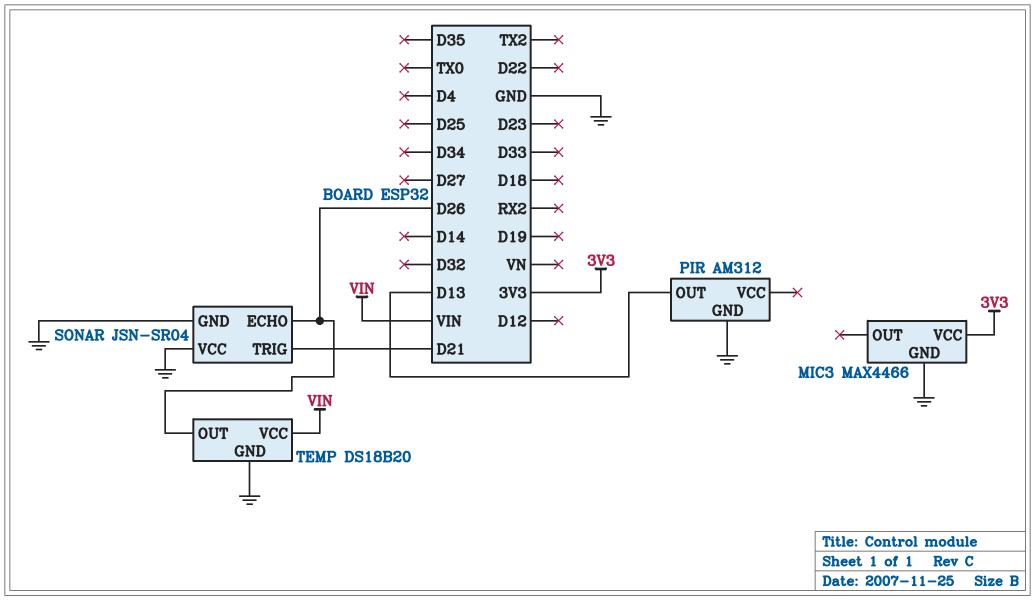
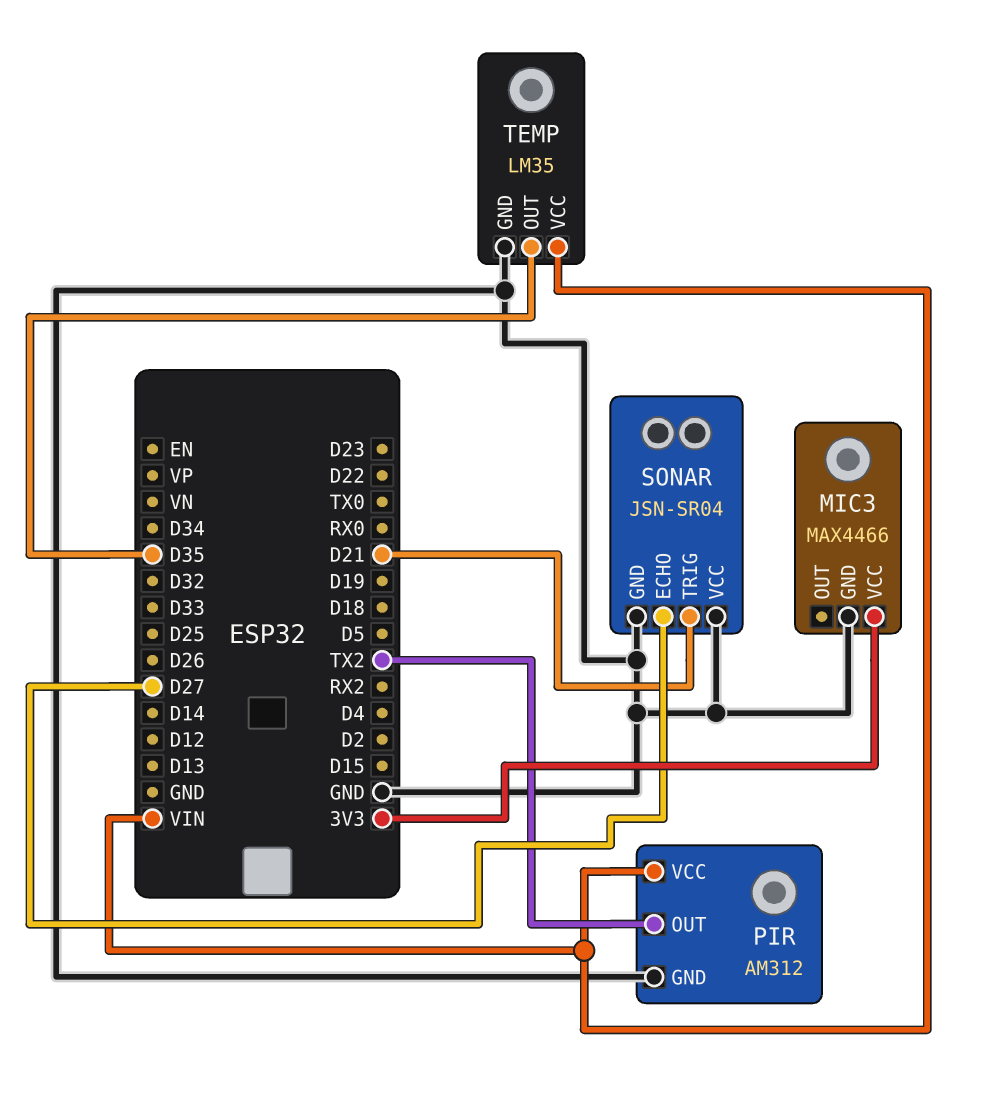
PIR pin OUT: D13 -> TX2
PIR pin VCC: none -> VIN
SONAR pin ECHO: D26 -> D27
TEMP: DS18B20 -> LM35
TEMP pin OUT: D26 -> D35

